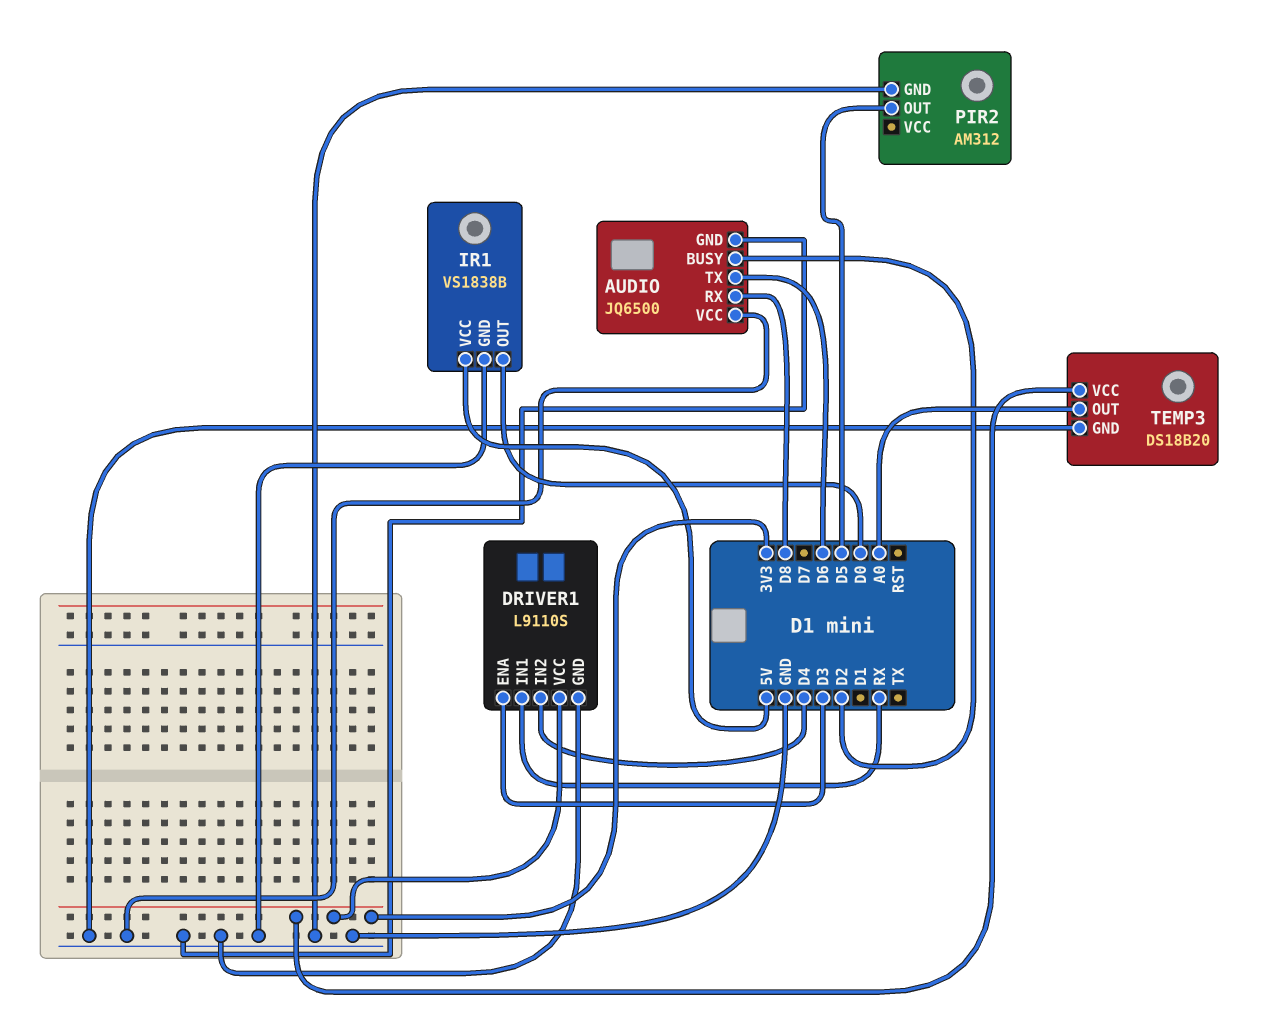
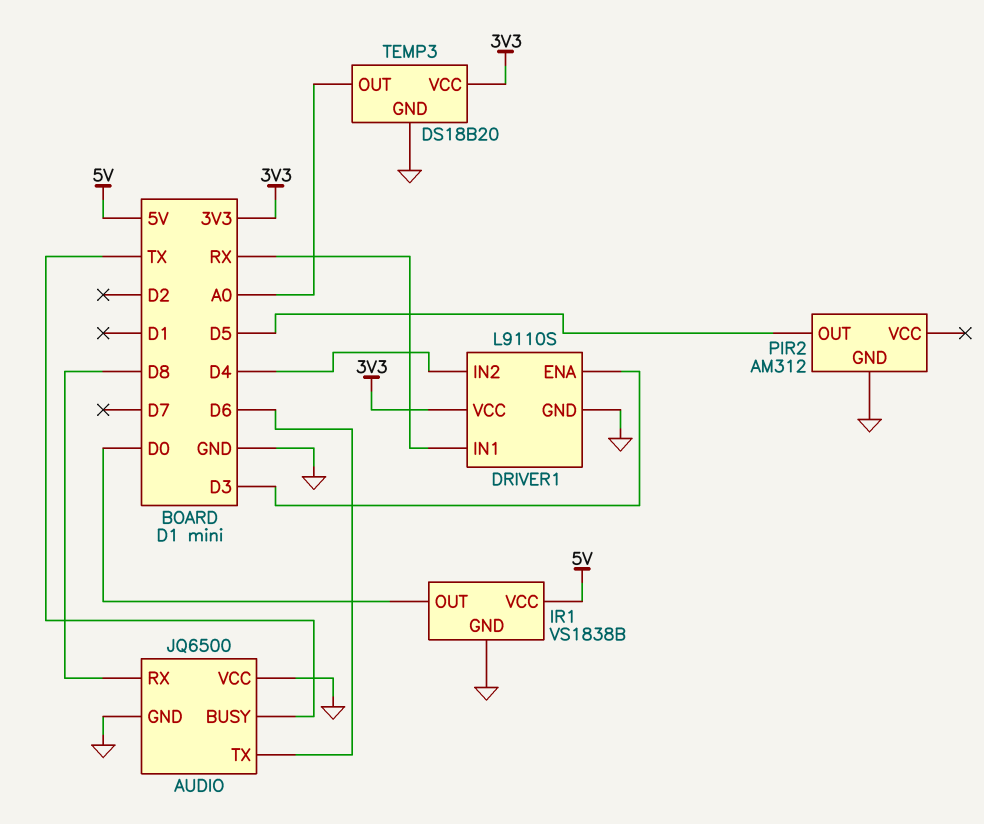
AUDIO pin BUSY: D2 -> TX

